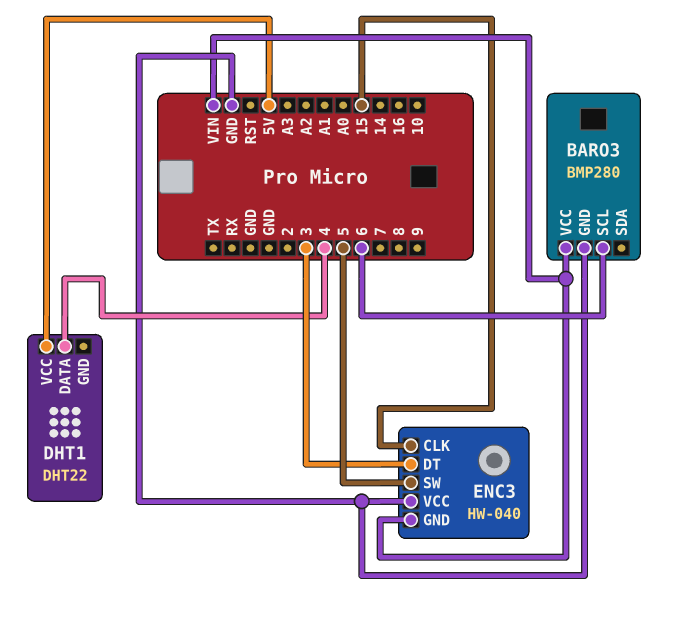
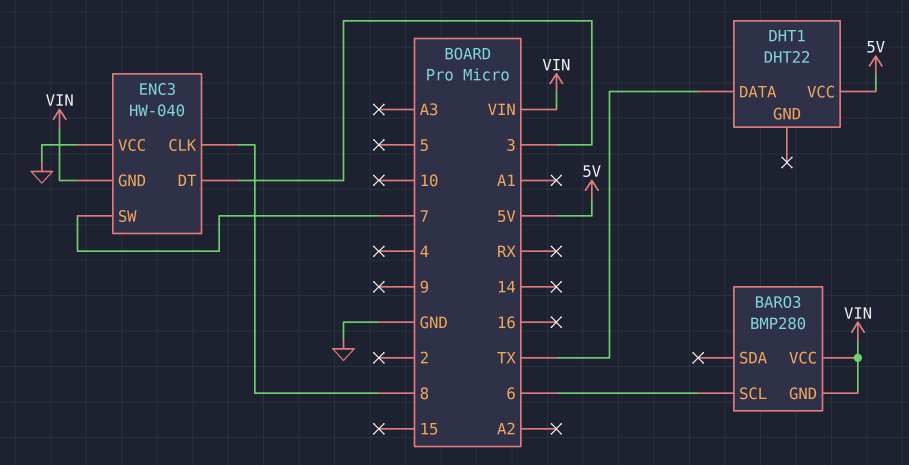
BARO3 pin GND: GND -> VIN
DHT1 pin DATA: 4 -> TX
ENC3 pin CLK: 15 -> 8
ENC3 pin SW: 5 -> 7

